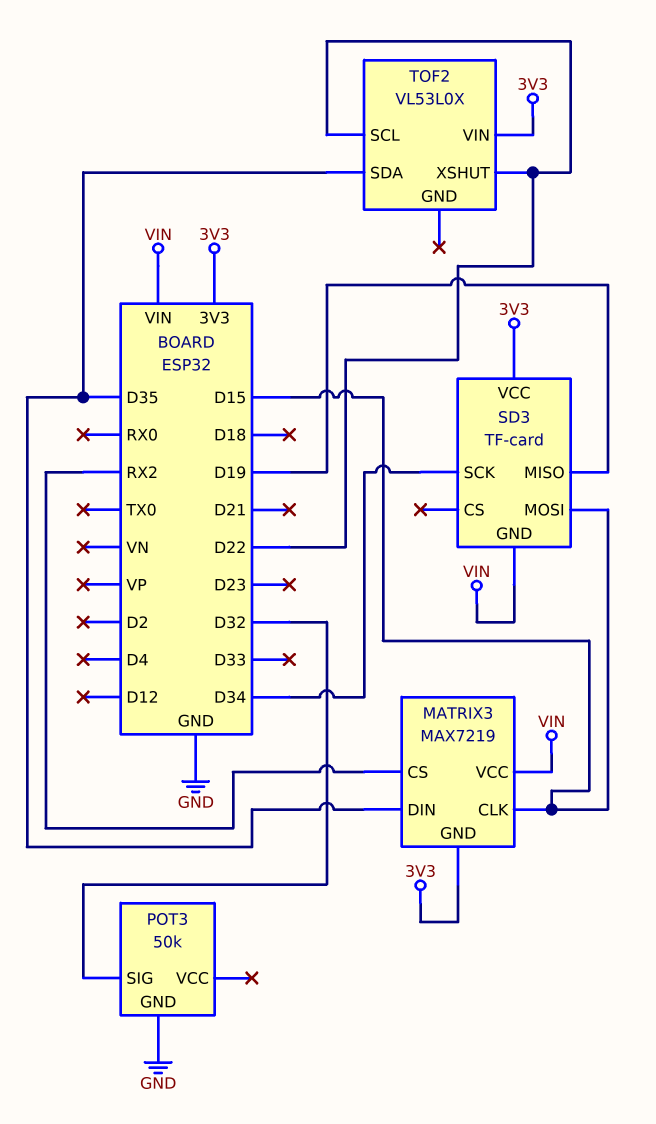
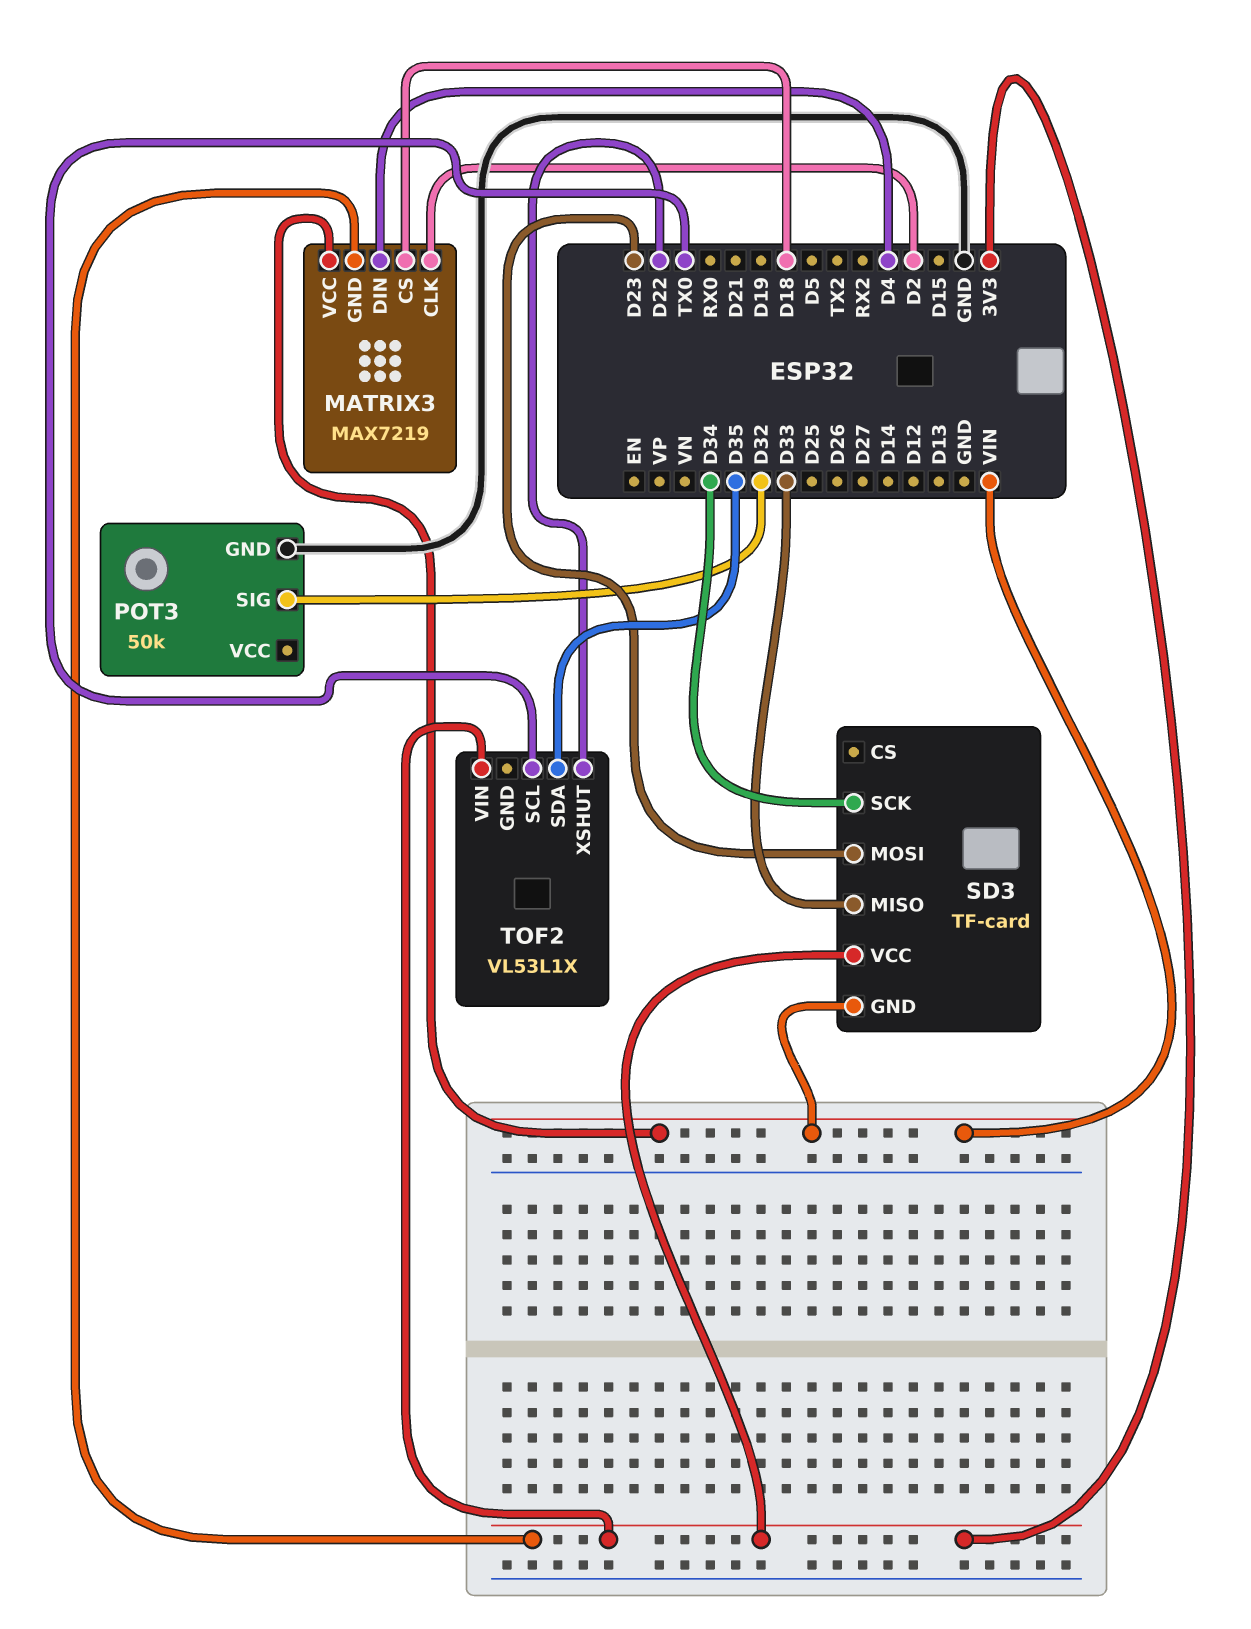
MATRIX3 pin CLK: D15 -> D2
MATRIX3 pin CS: RX2 -> D18
MATRIX3 pin DIN: D35 -> D4
SD3 pin MISO: D19 -> D33
SD3 pin MOSI: D15 -> D23
TOF2: VL53L0X -> VL53L1X
TOF2 pin SCL: D22 -> TX0

